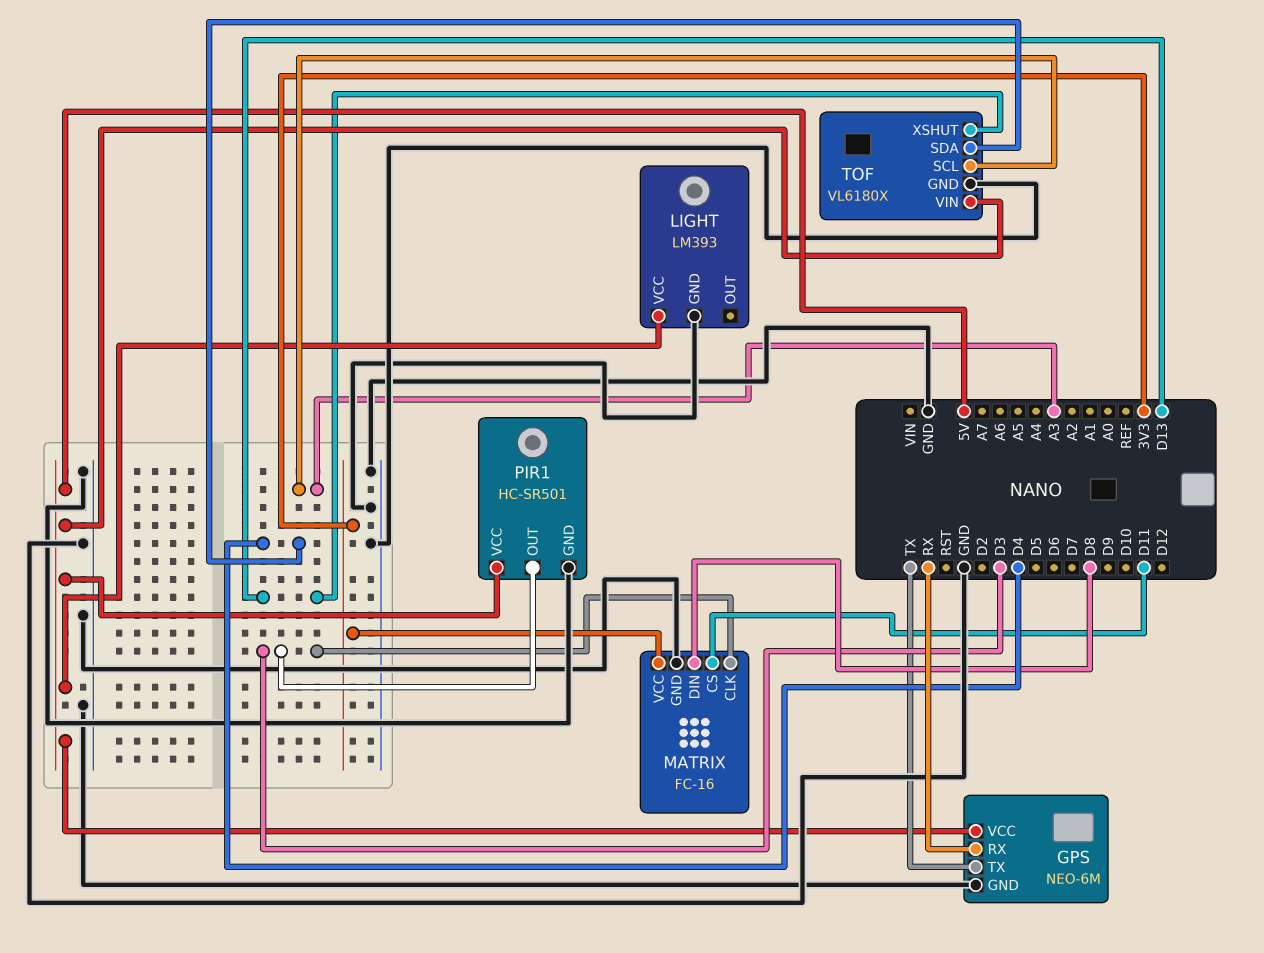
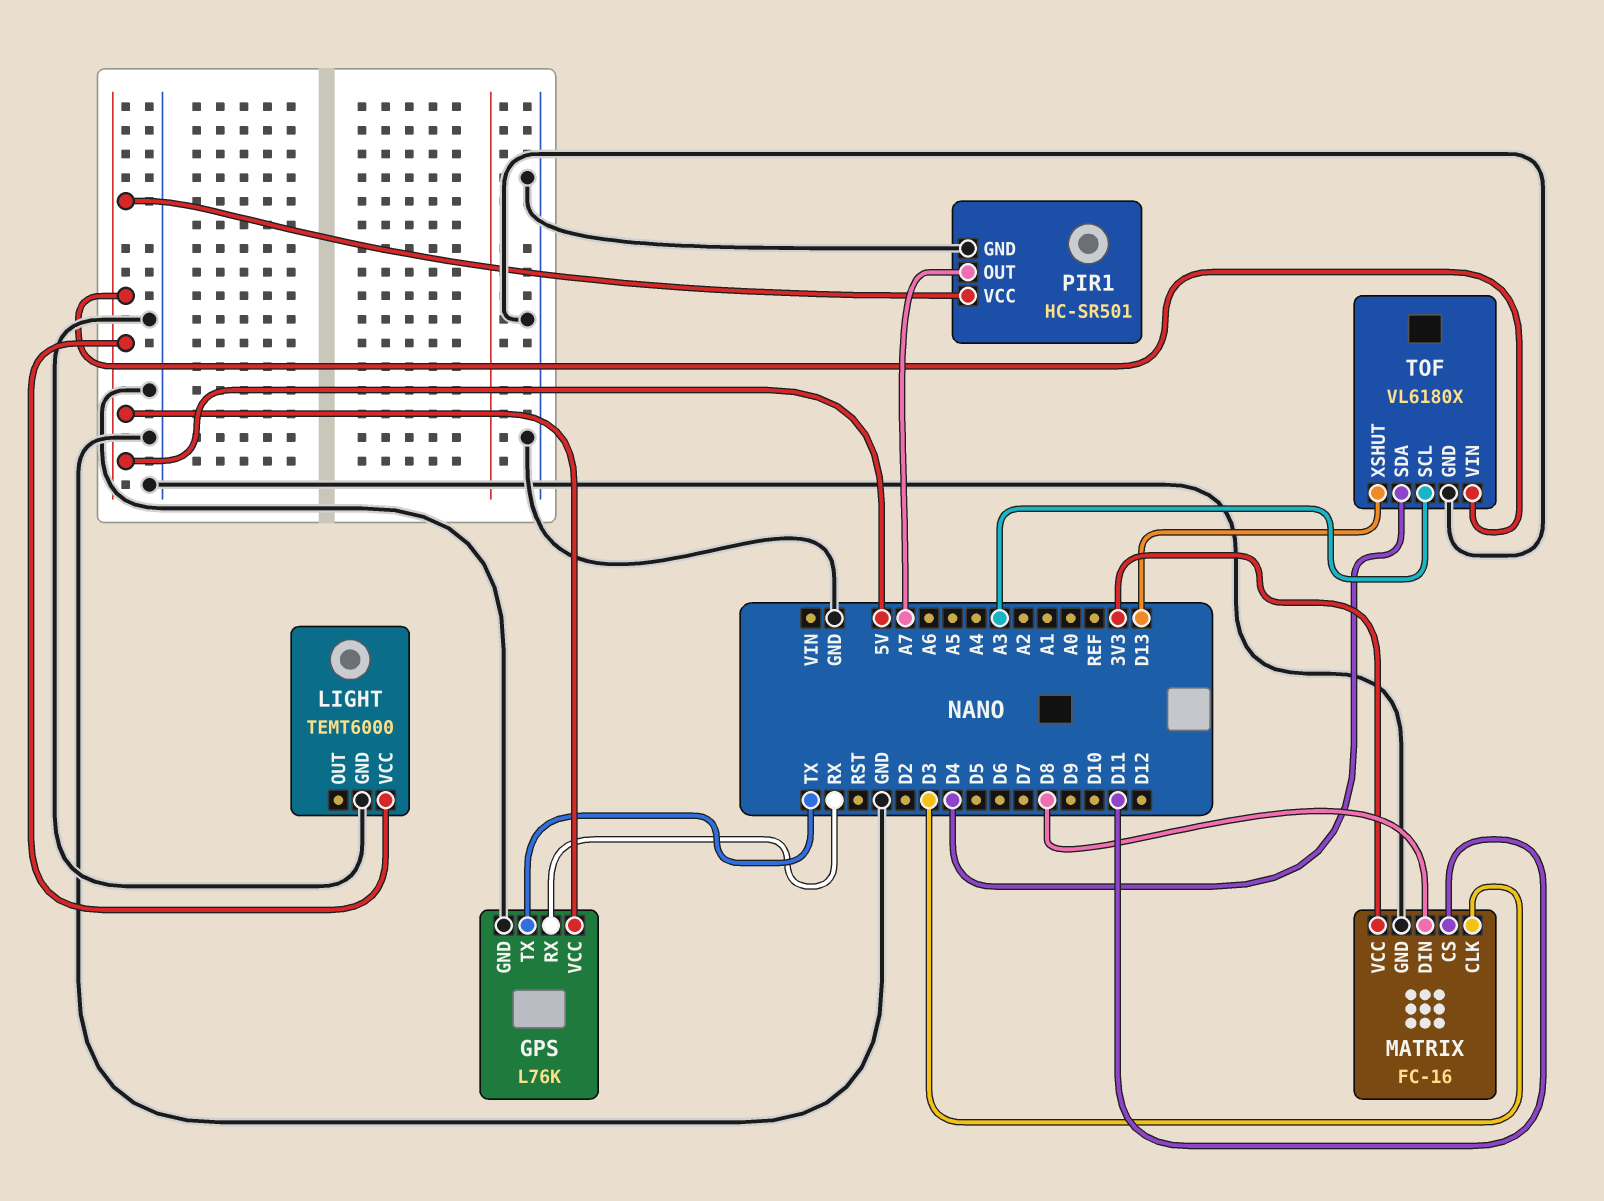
GPS: NEO-6M -> L76K
LIGHT: LM393 -> TEMT6000
PIR1 pin OUT: D3 -> A7

